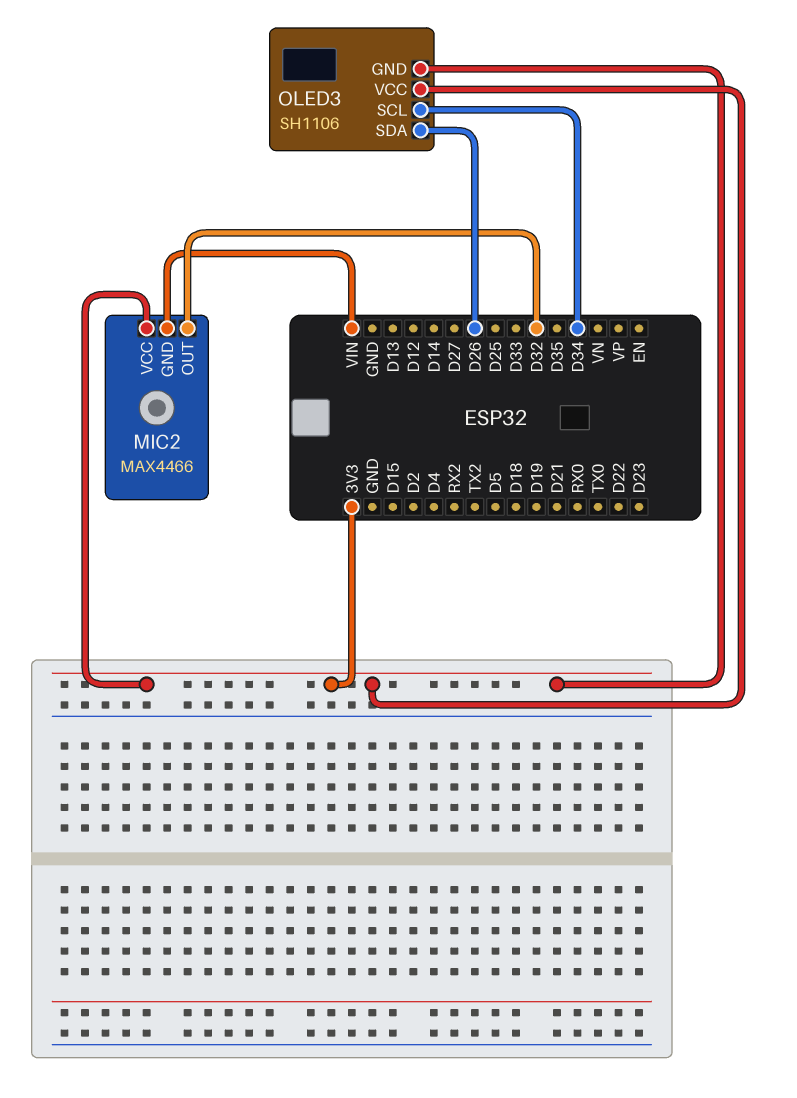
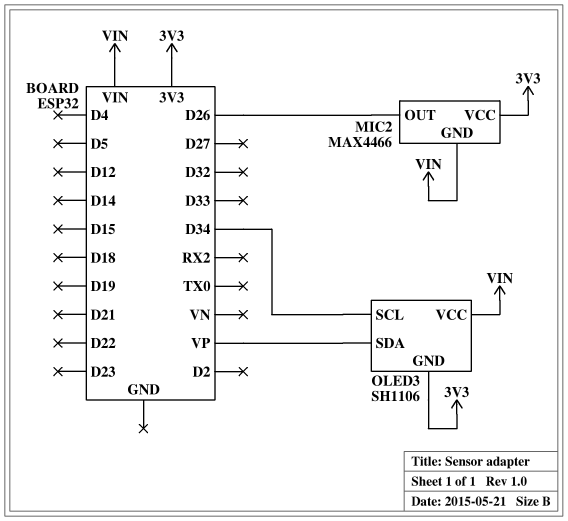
MIC2 pin OUT: D32 -> D26
OLED3 pin SDA: D26 -> VP
OLED3 pin VCC: 3V3 -> VIN

